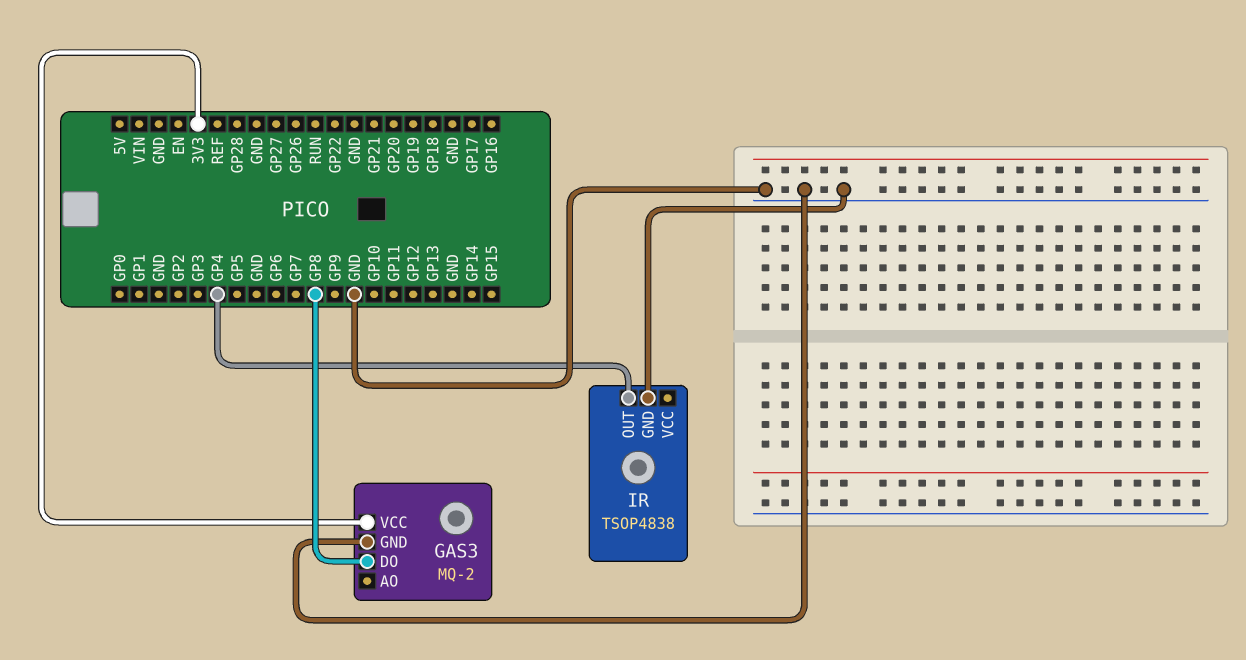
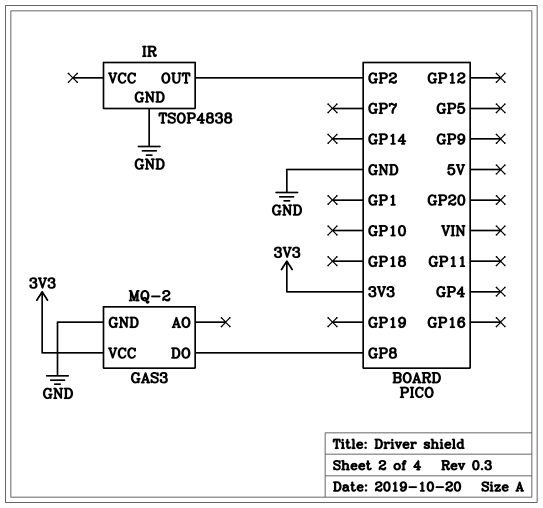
IR pin OUT: GP4 -> GP2

